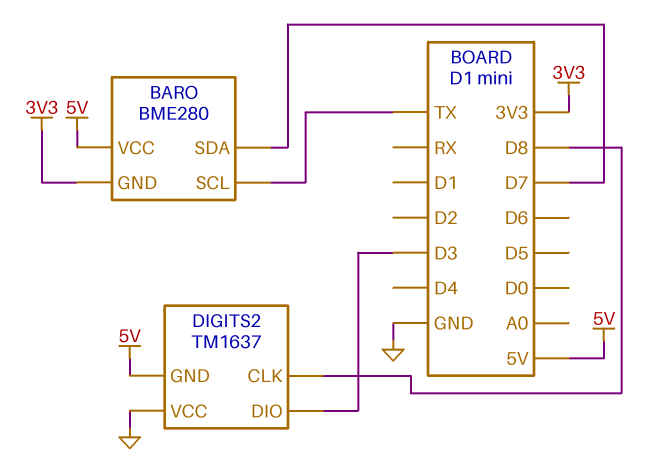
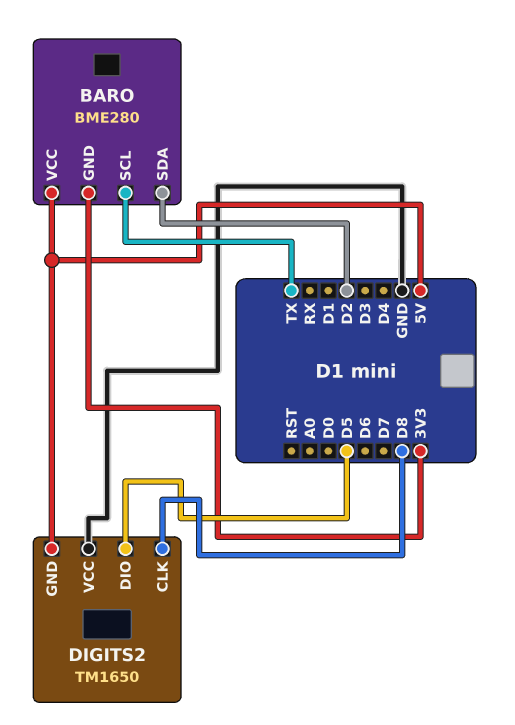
BARO pin SDA: D7 -> D2
DIGITS2: TM1637 -> TM1650
DIGITS2 pin DIO: D3 -> D5

